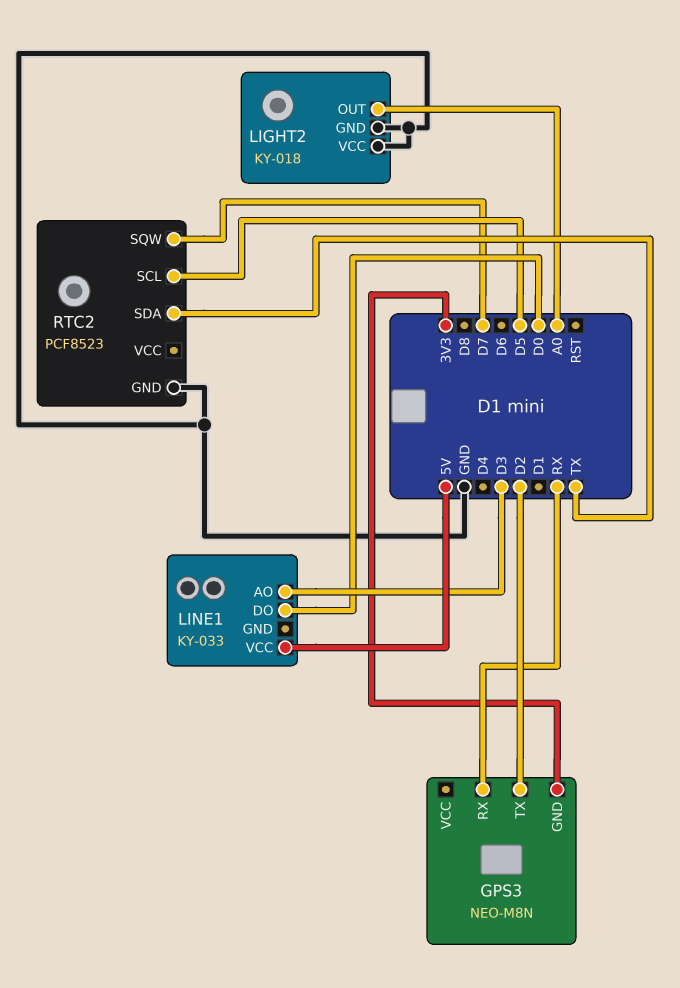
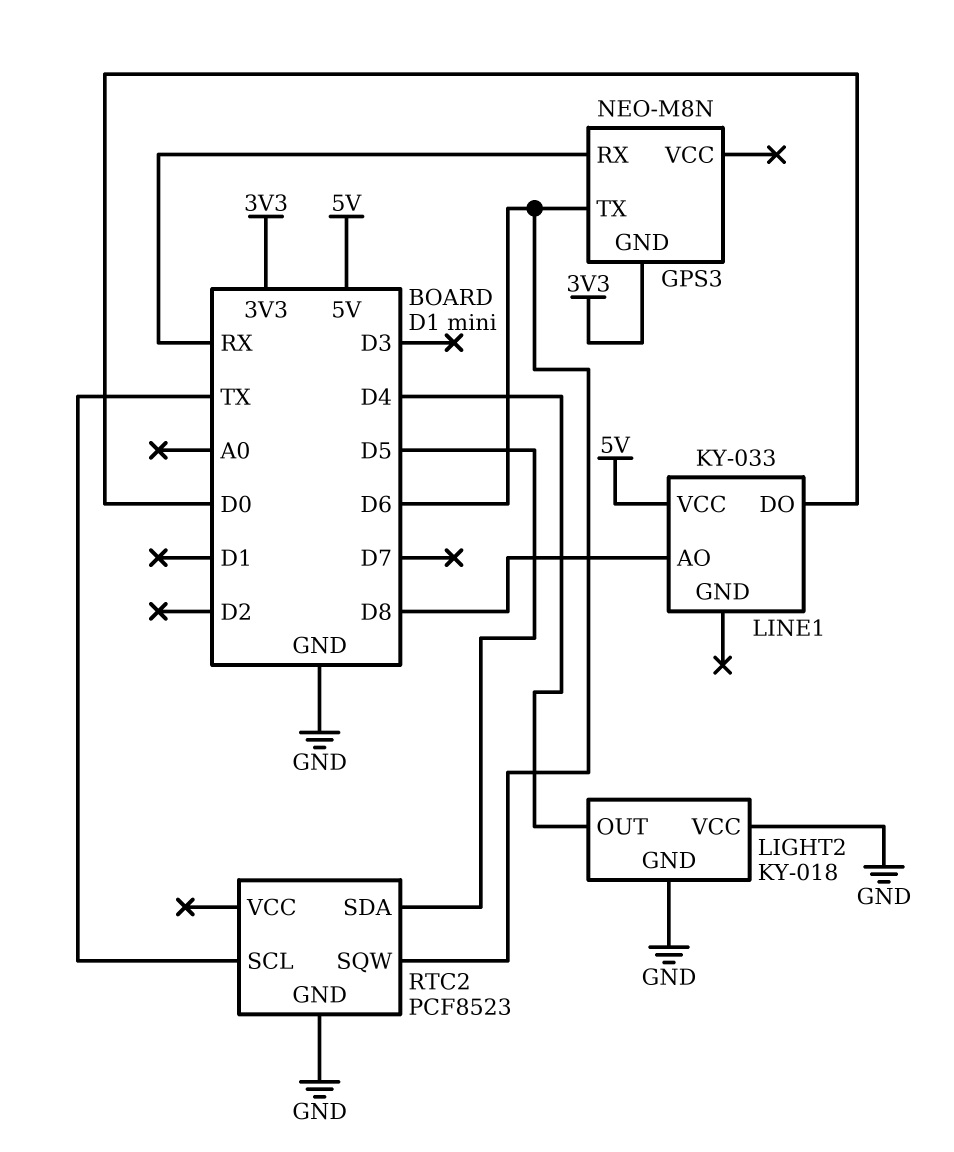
GPS3 pin TX: D2 -> D6
LIGHT2 pin OUT: A0 -> D4
LINE1 pin AO: D3 -> D8
RTC2 pin SCL: D5 -> TX
RTC2 pin SDA: TX -> D5
RTC2 pin SQW: D7 -> D6

